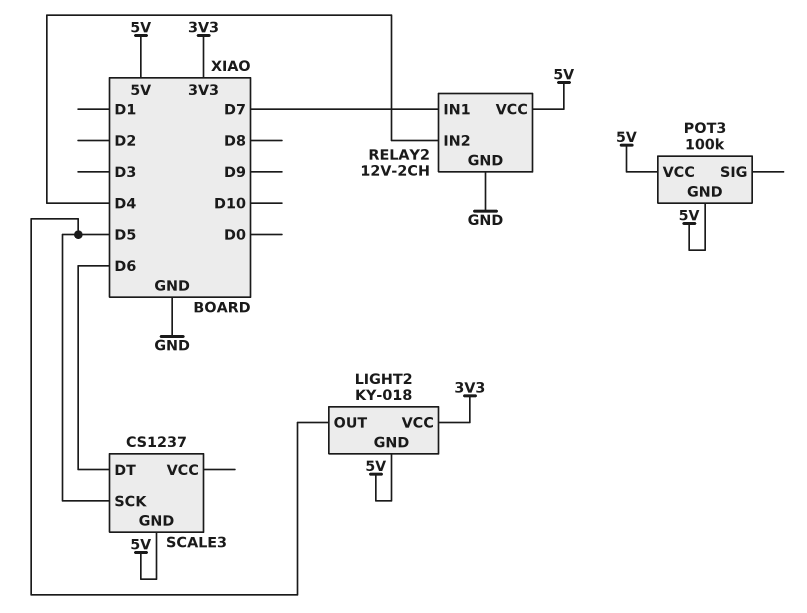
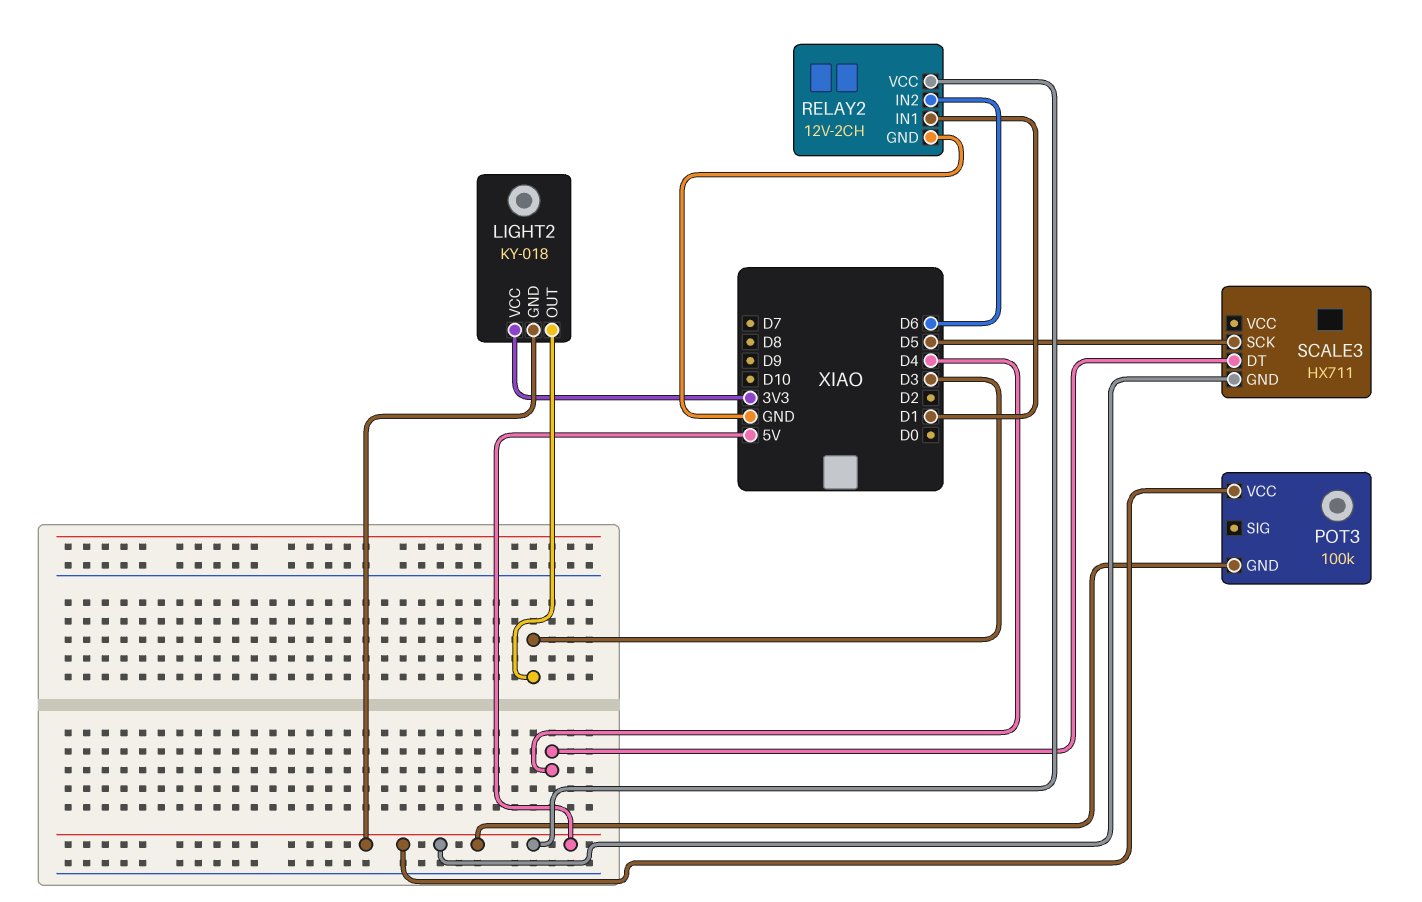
LIGHT2 pin OUT: D5 -> D3
RELAY2 pin IN1: D7 -> D1
RELAY2 pin IN2: D4 -> D6
SCALE3: CS1237 -> HX711
SCALE3 pin DT: D6 -> D4

